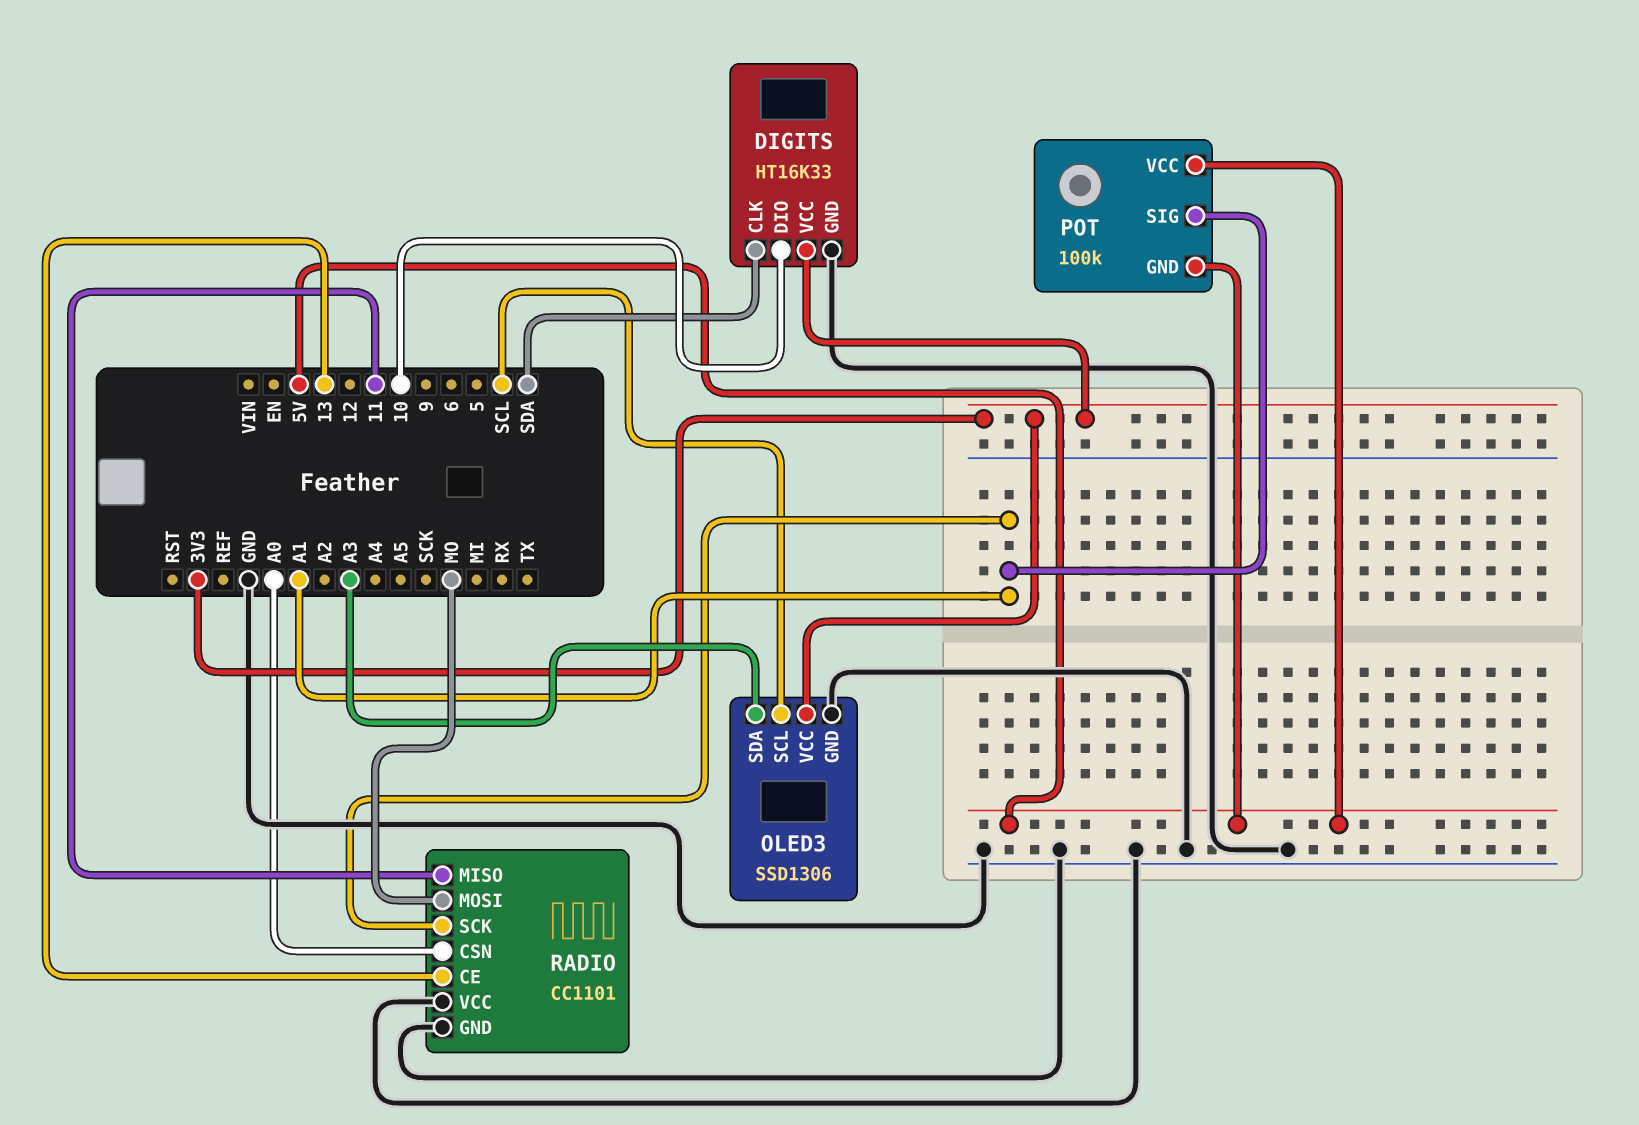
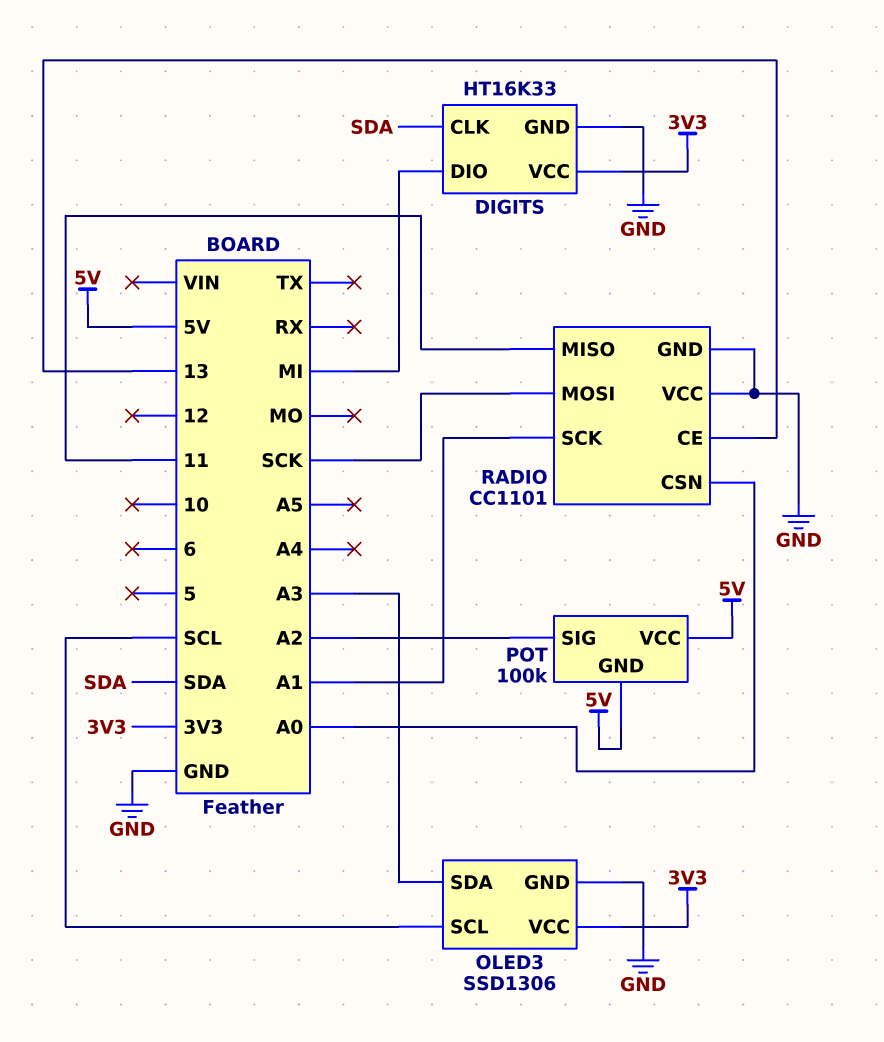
DIGITS pin DIO: 10 -> MI
POT pin SIG: A1 -> A2
RADIO pin MOSI: MO -> SCK

